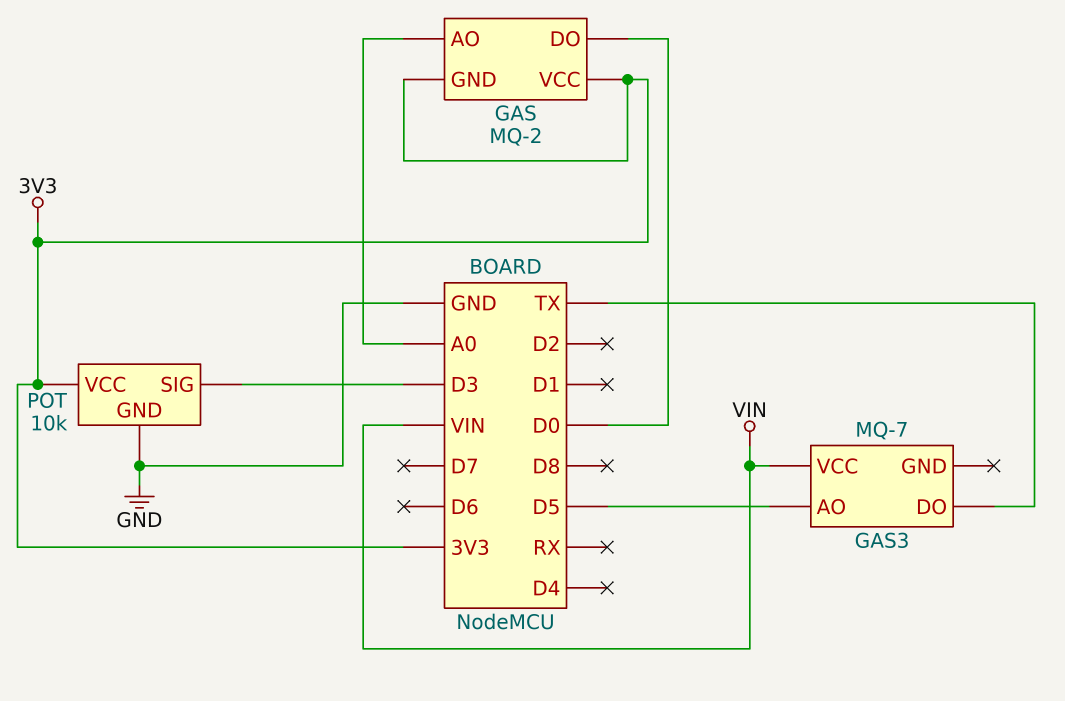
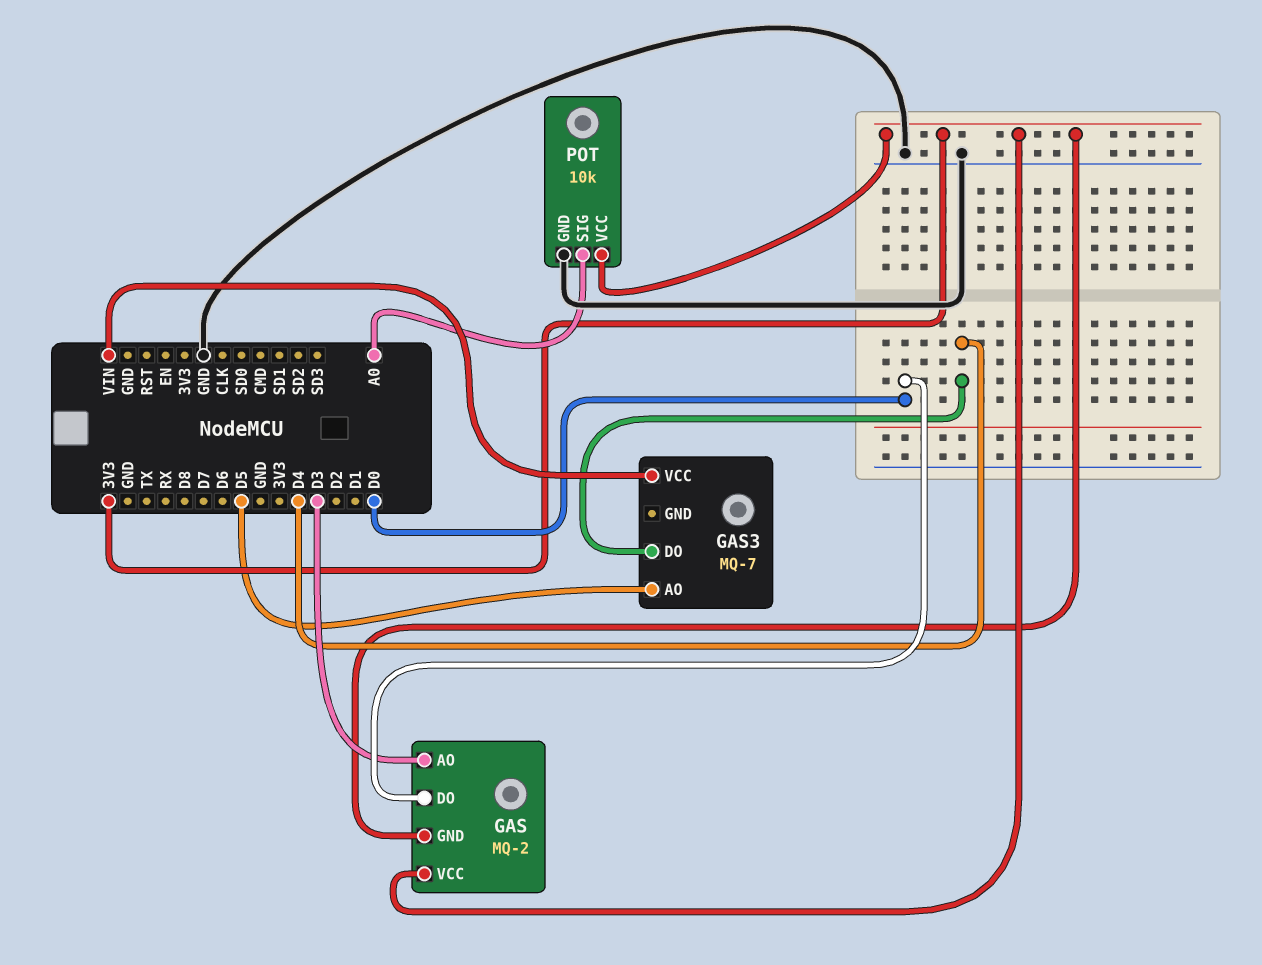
GAS pin AO: A0 -> D3
GAS3 pin DO: TX -> D4
POT pin SIG: D3 -> A0

